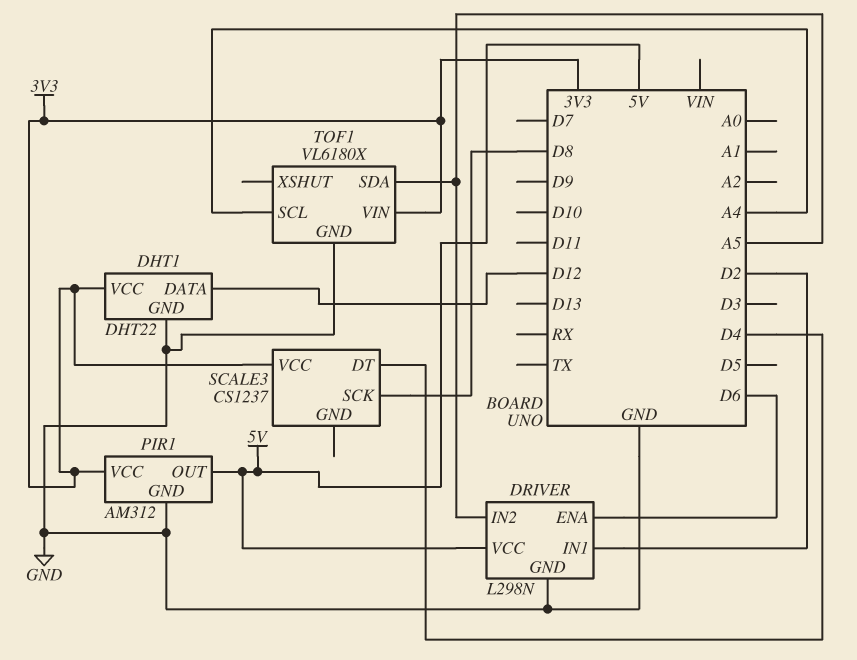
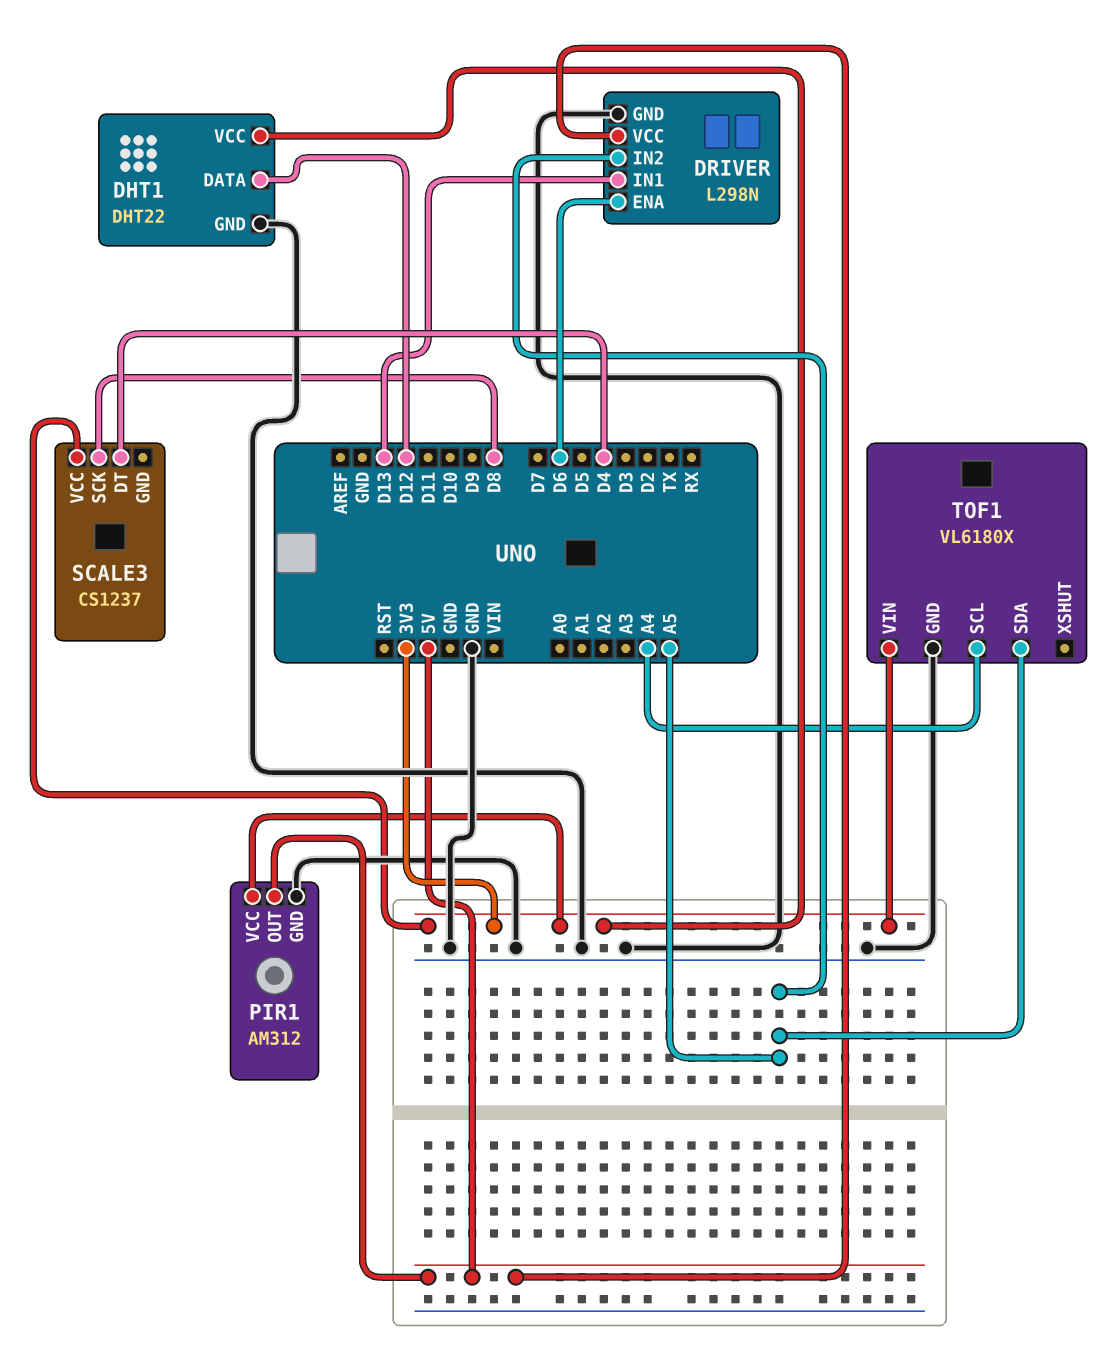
DRIVER pin IN1: D2 -> D13

